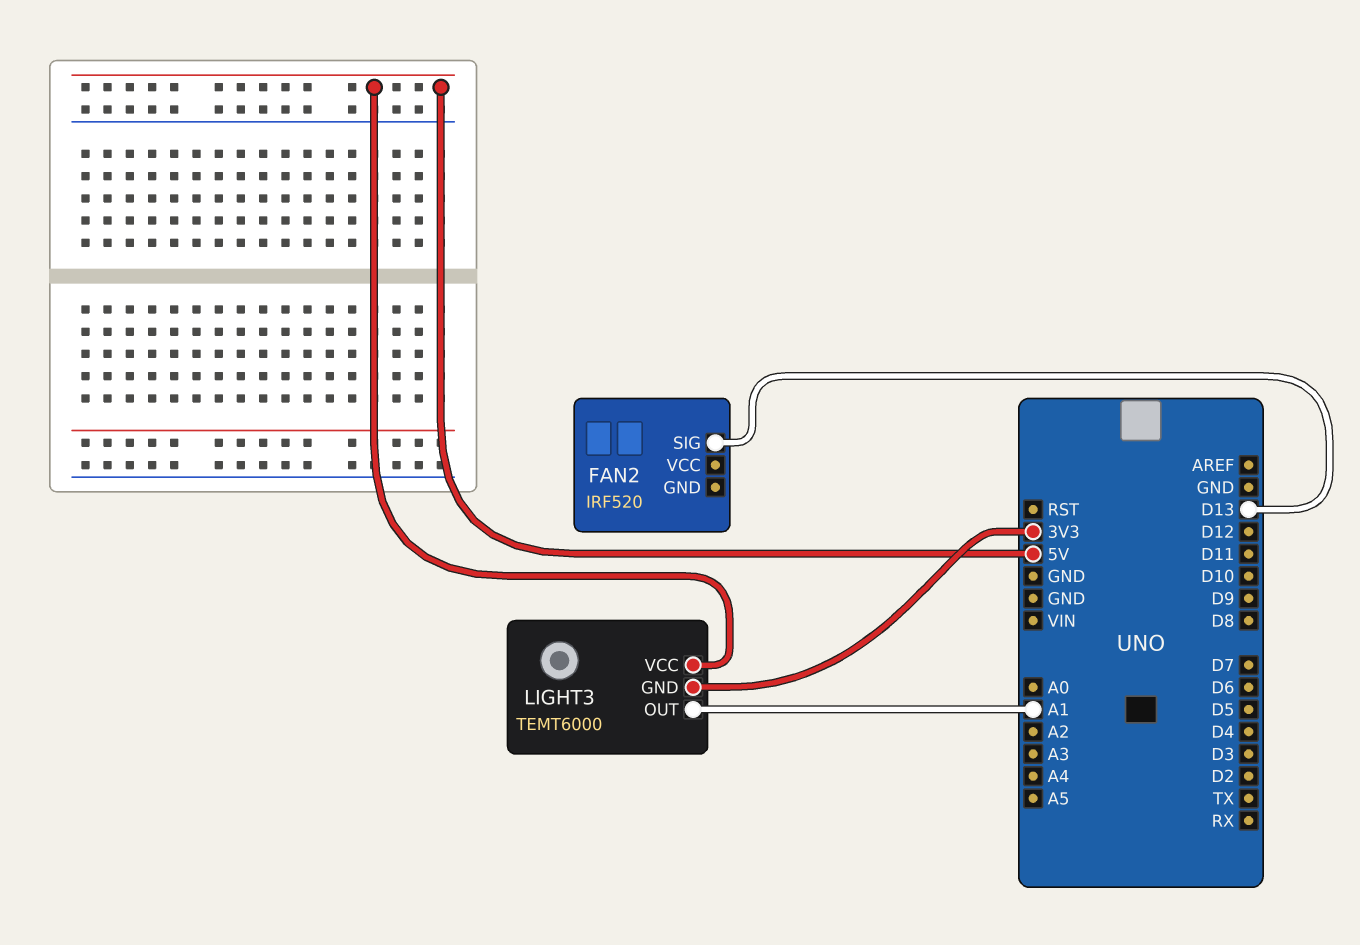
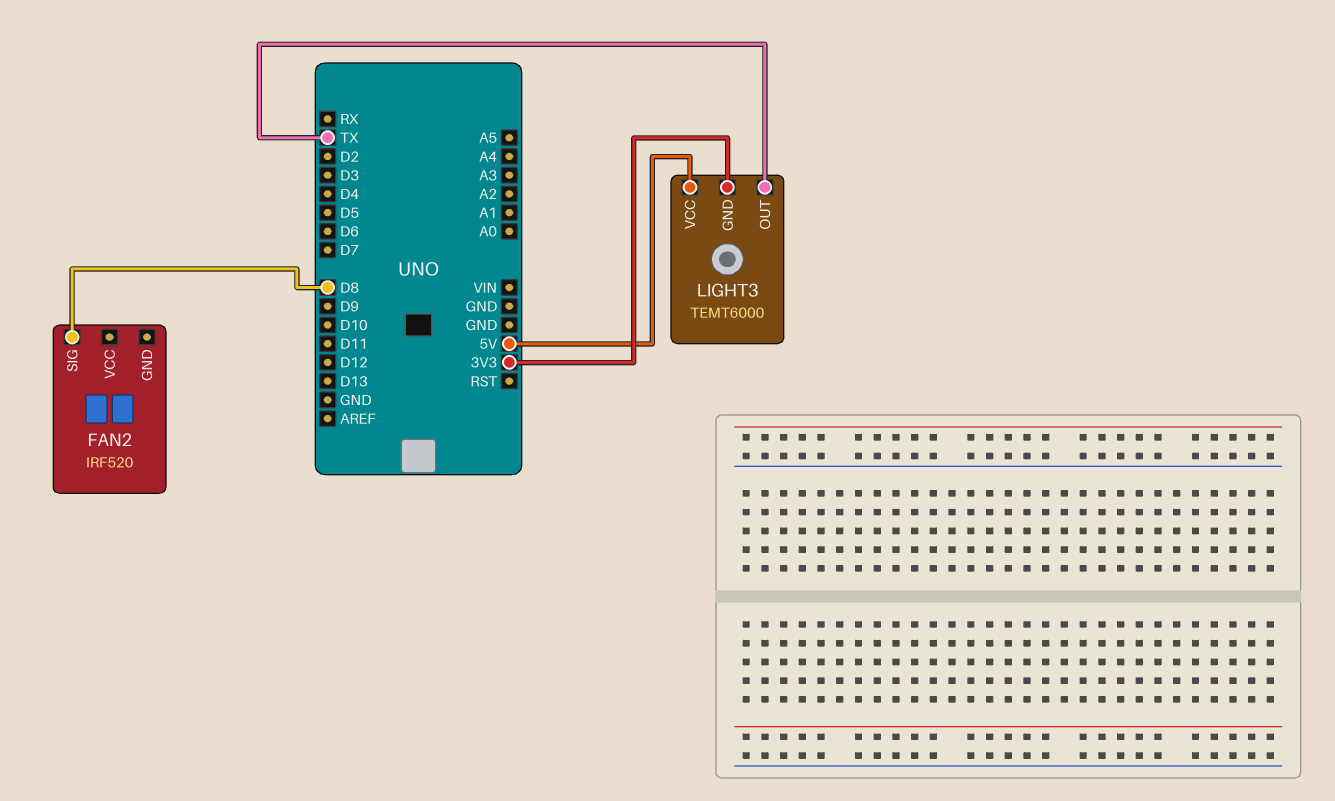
FAN2 pin SIG: D13 -> D8
LIGHT3 pin OUT: A1 -> TX

